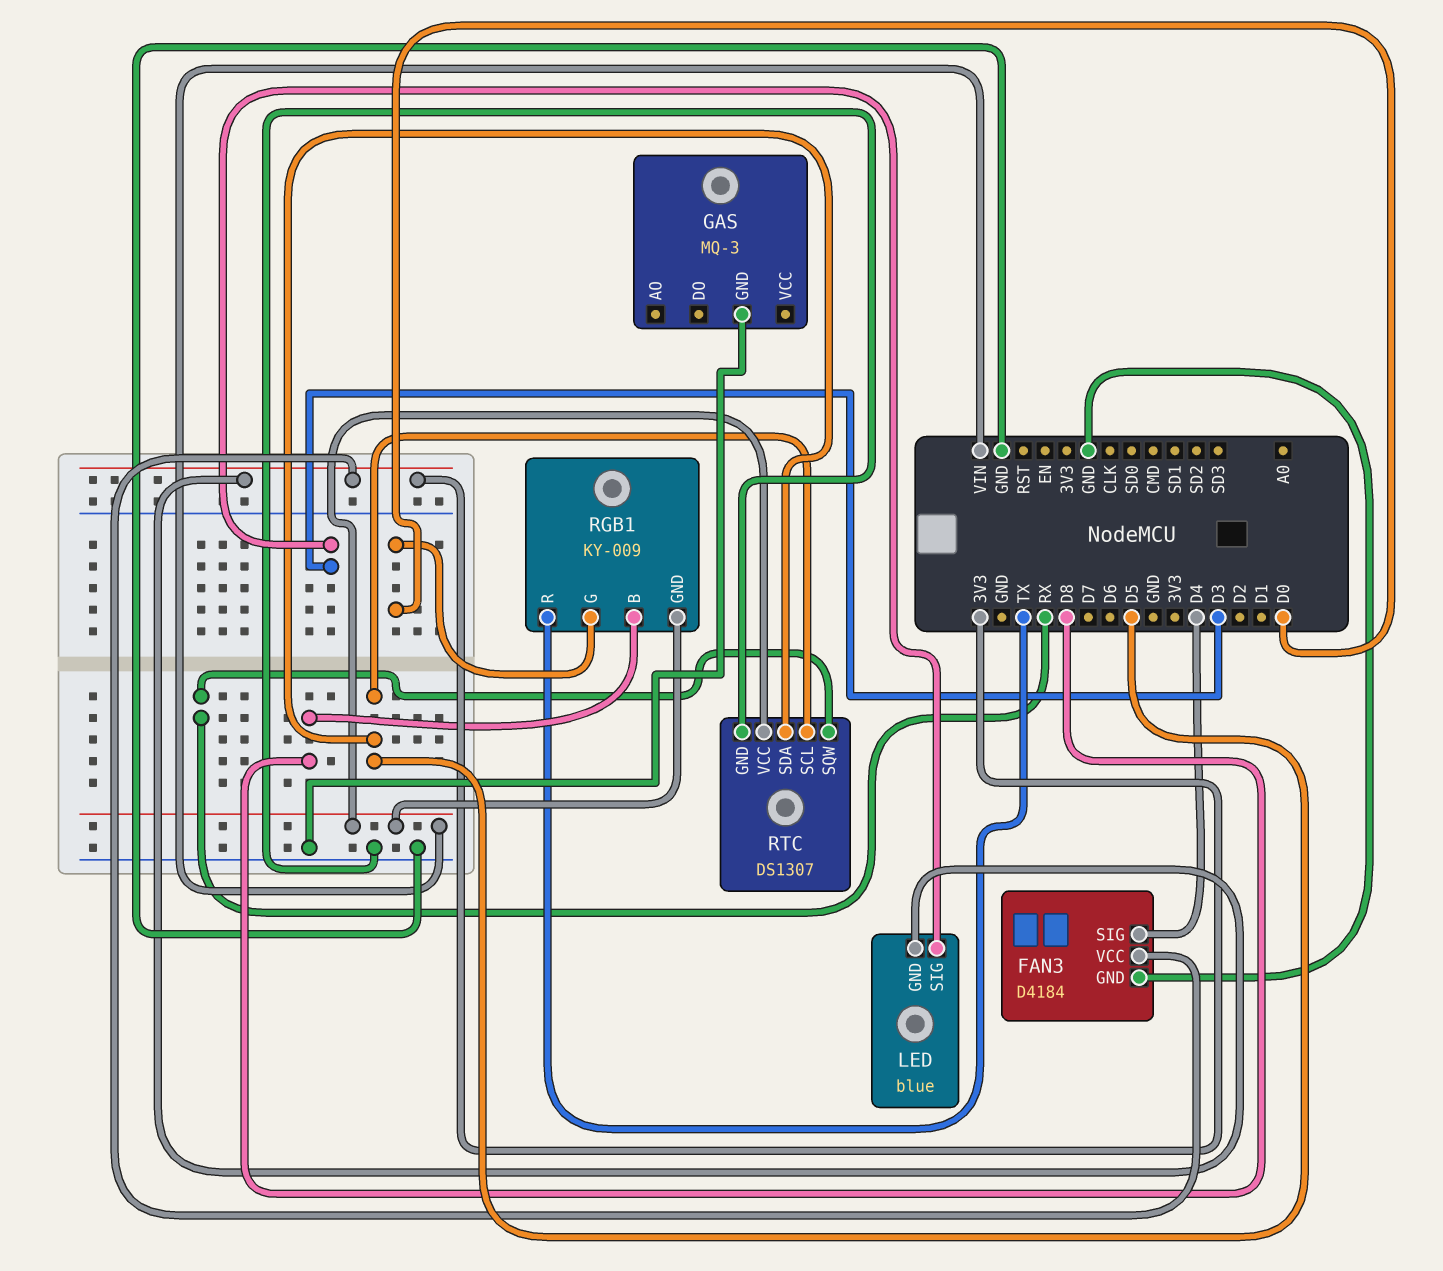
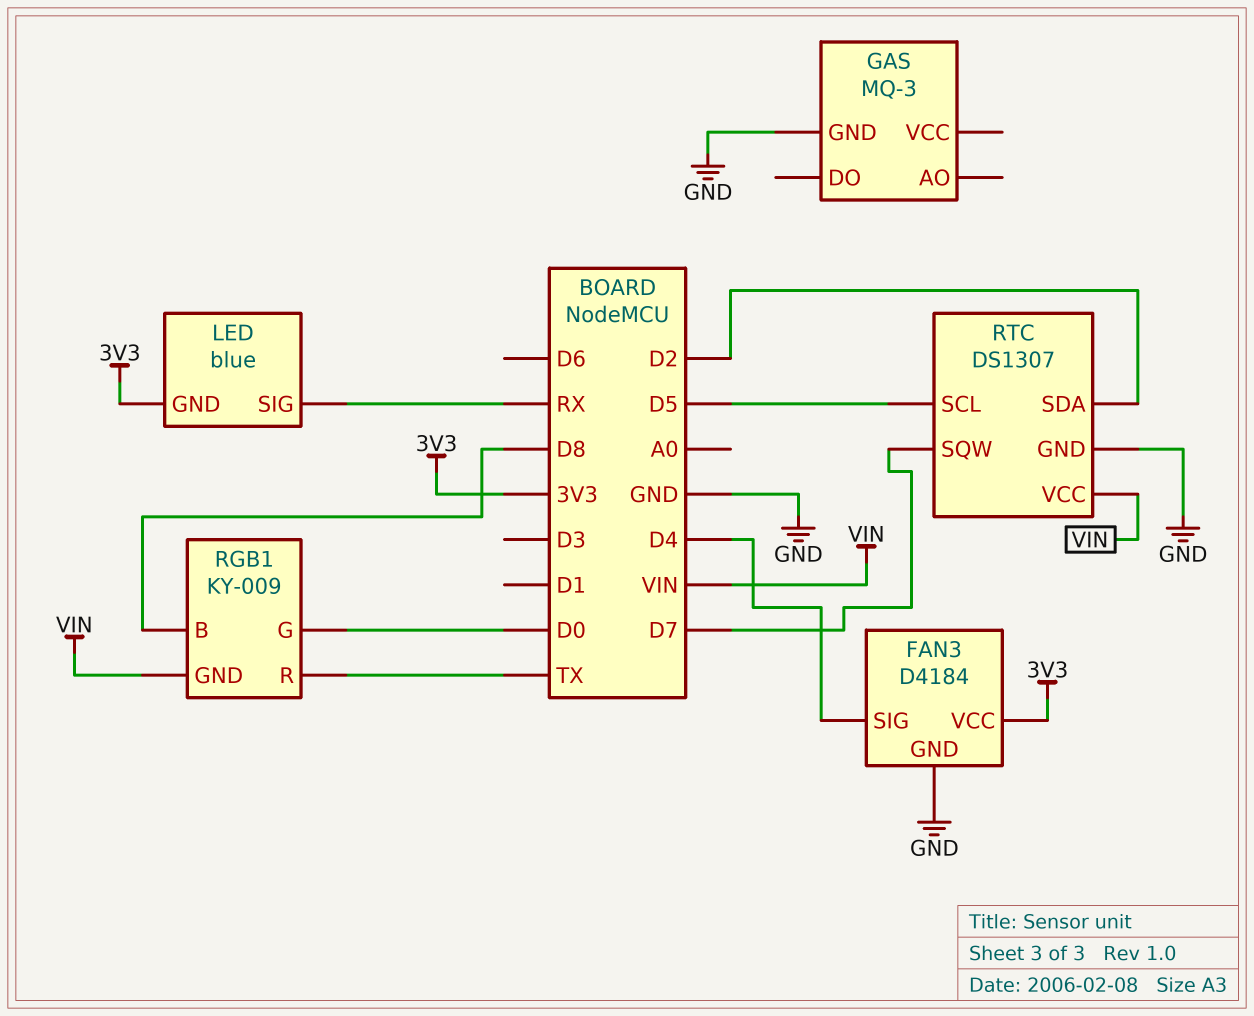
LED pin SIG: D3 -> RX
RTC pin SDA: D5 -> D2
RTC pin SQW: RX -> D7

